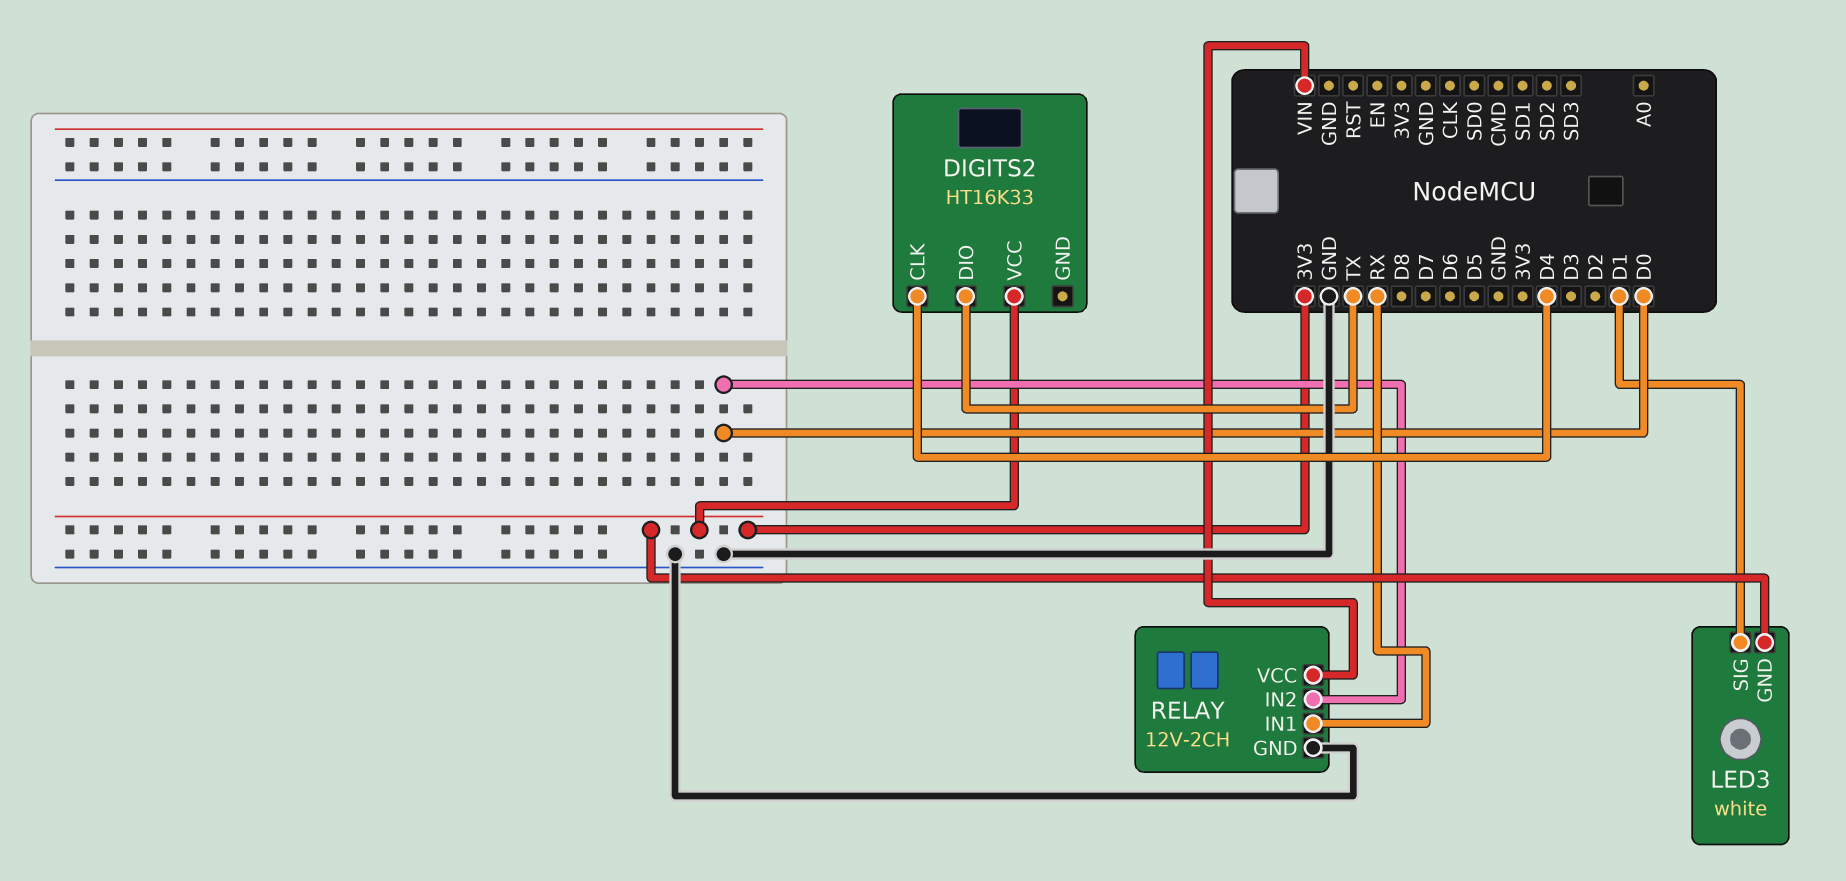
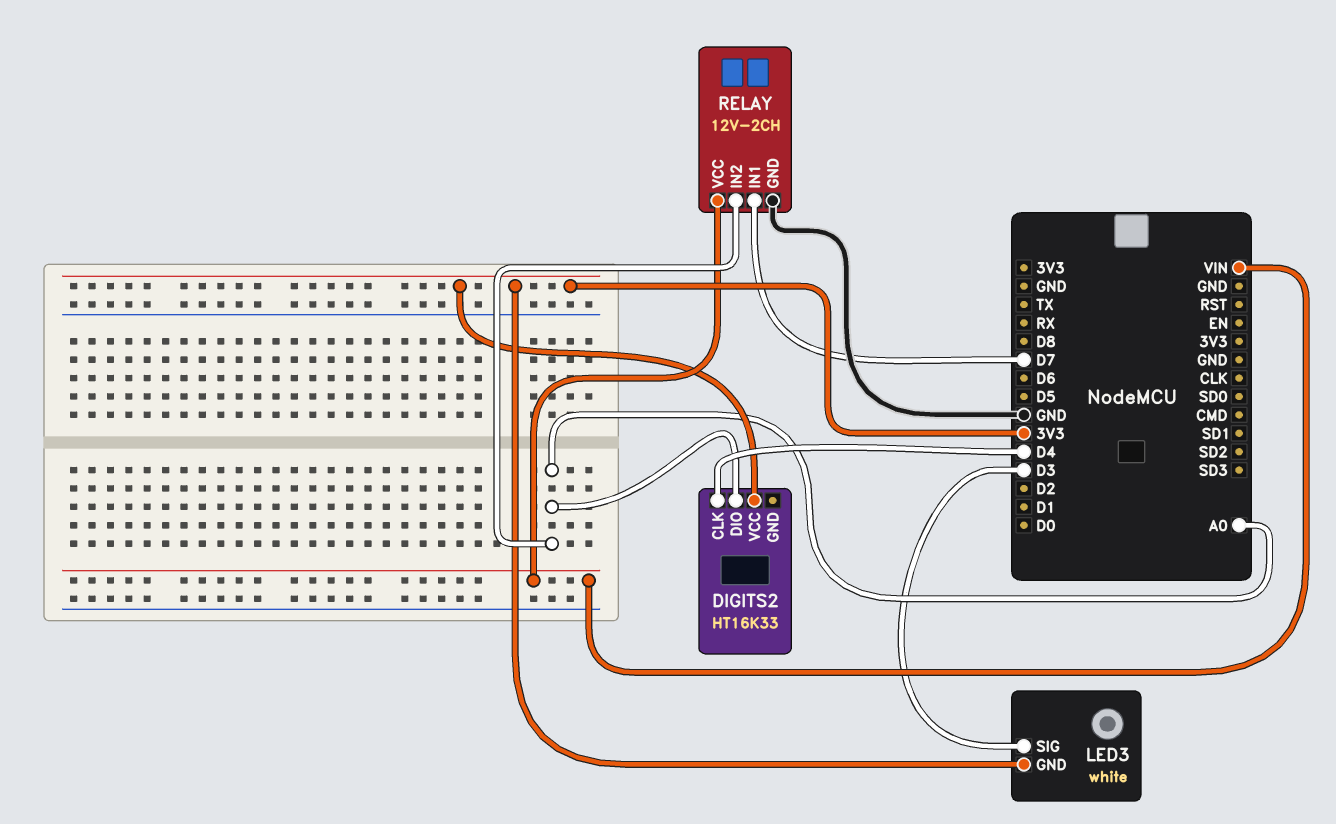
DIGITS2 pin DIO: TX -> A0
LED3 pin SIG: D1 -> D3
RELAY pin IN1: RX -> D7
RELAY pin IN2: D0 -> A0

